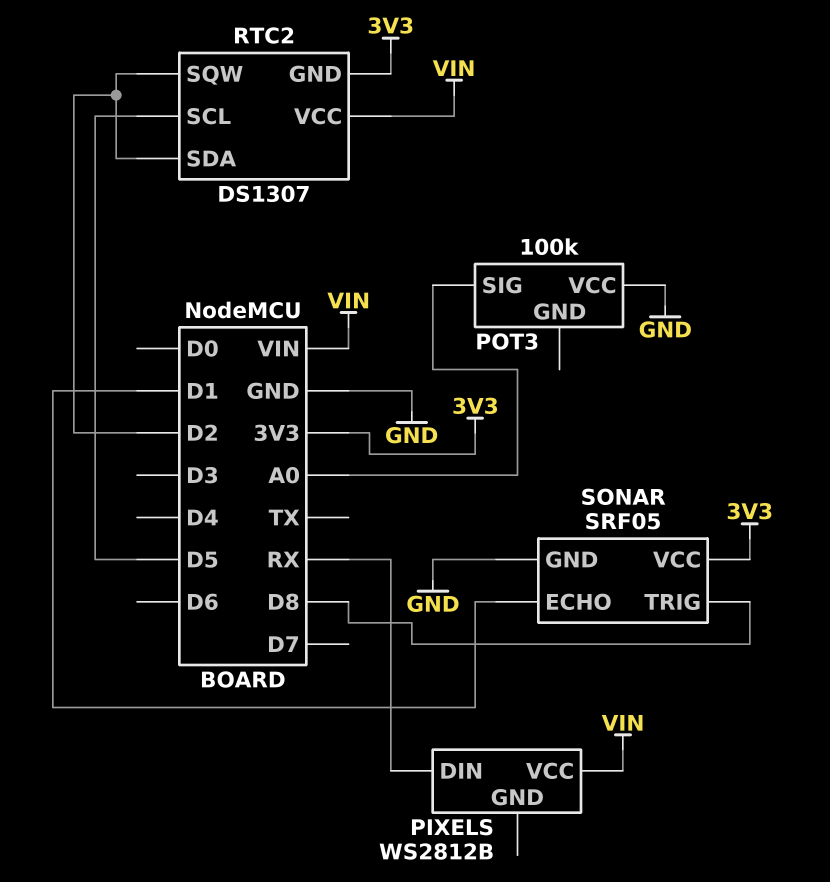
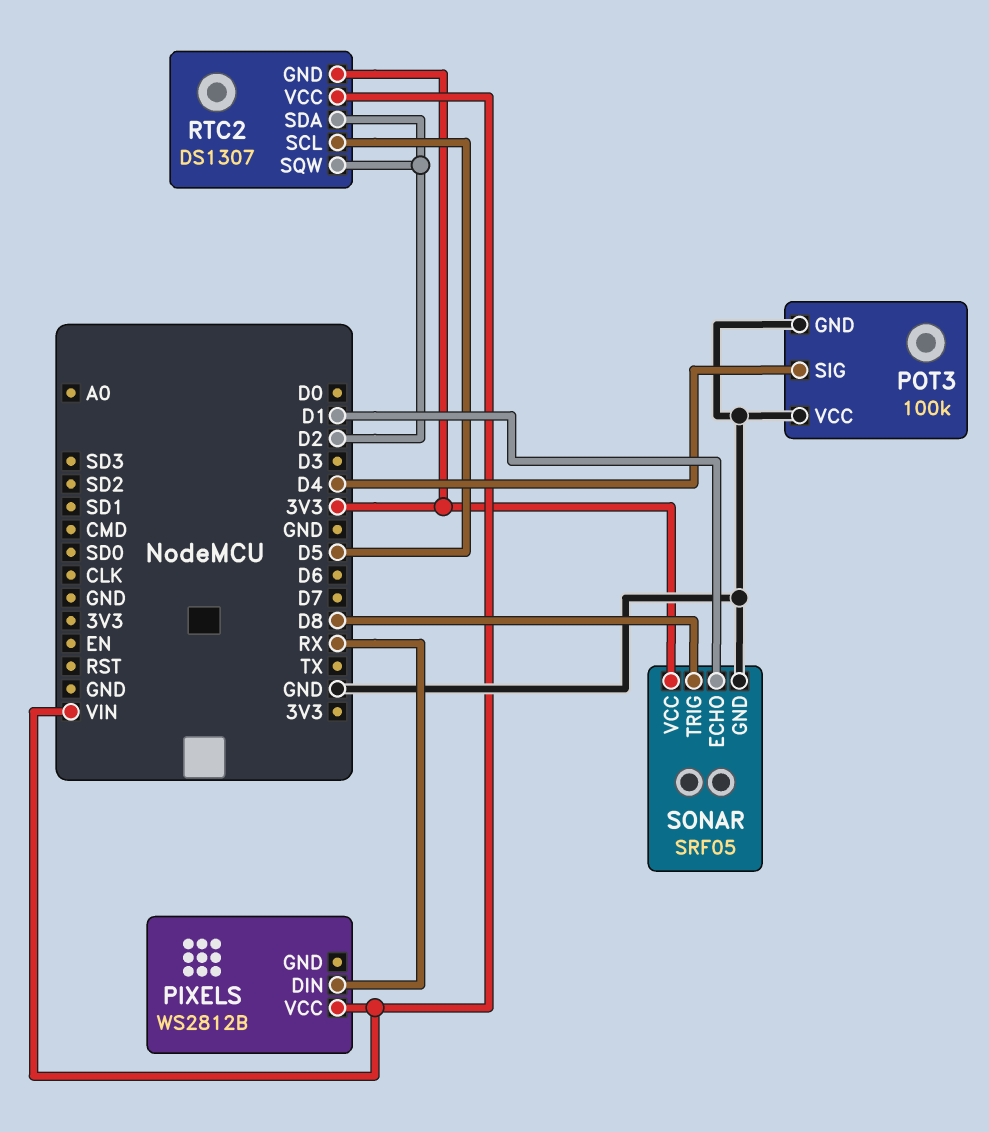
POT3 pin GND: none -> GND
POT3 pin SIG: A0 -> D4

